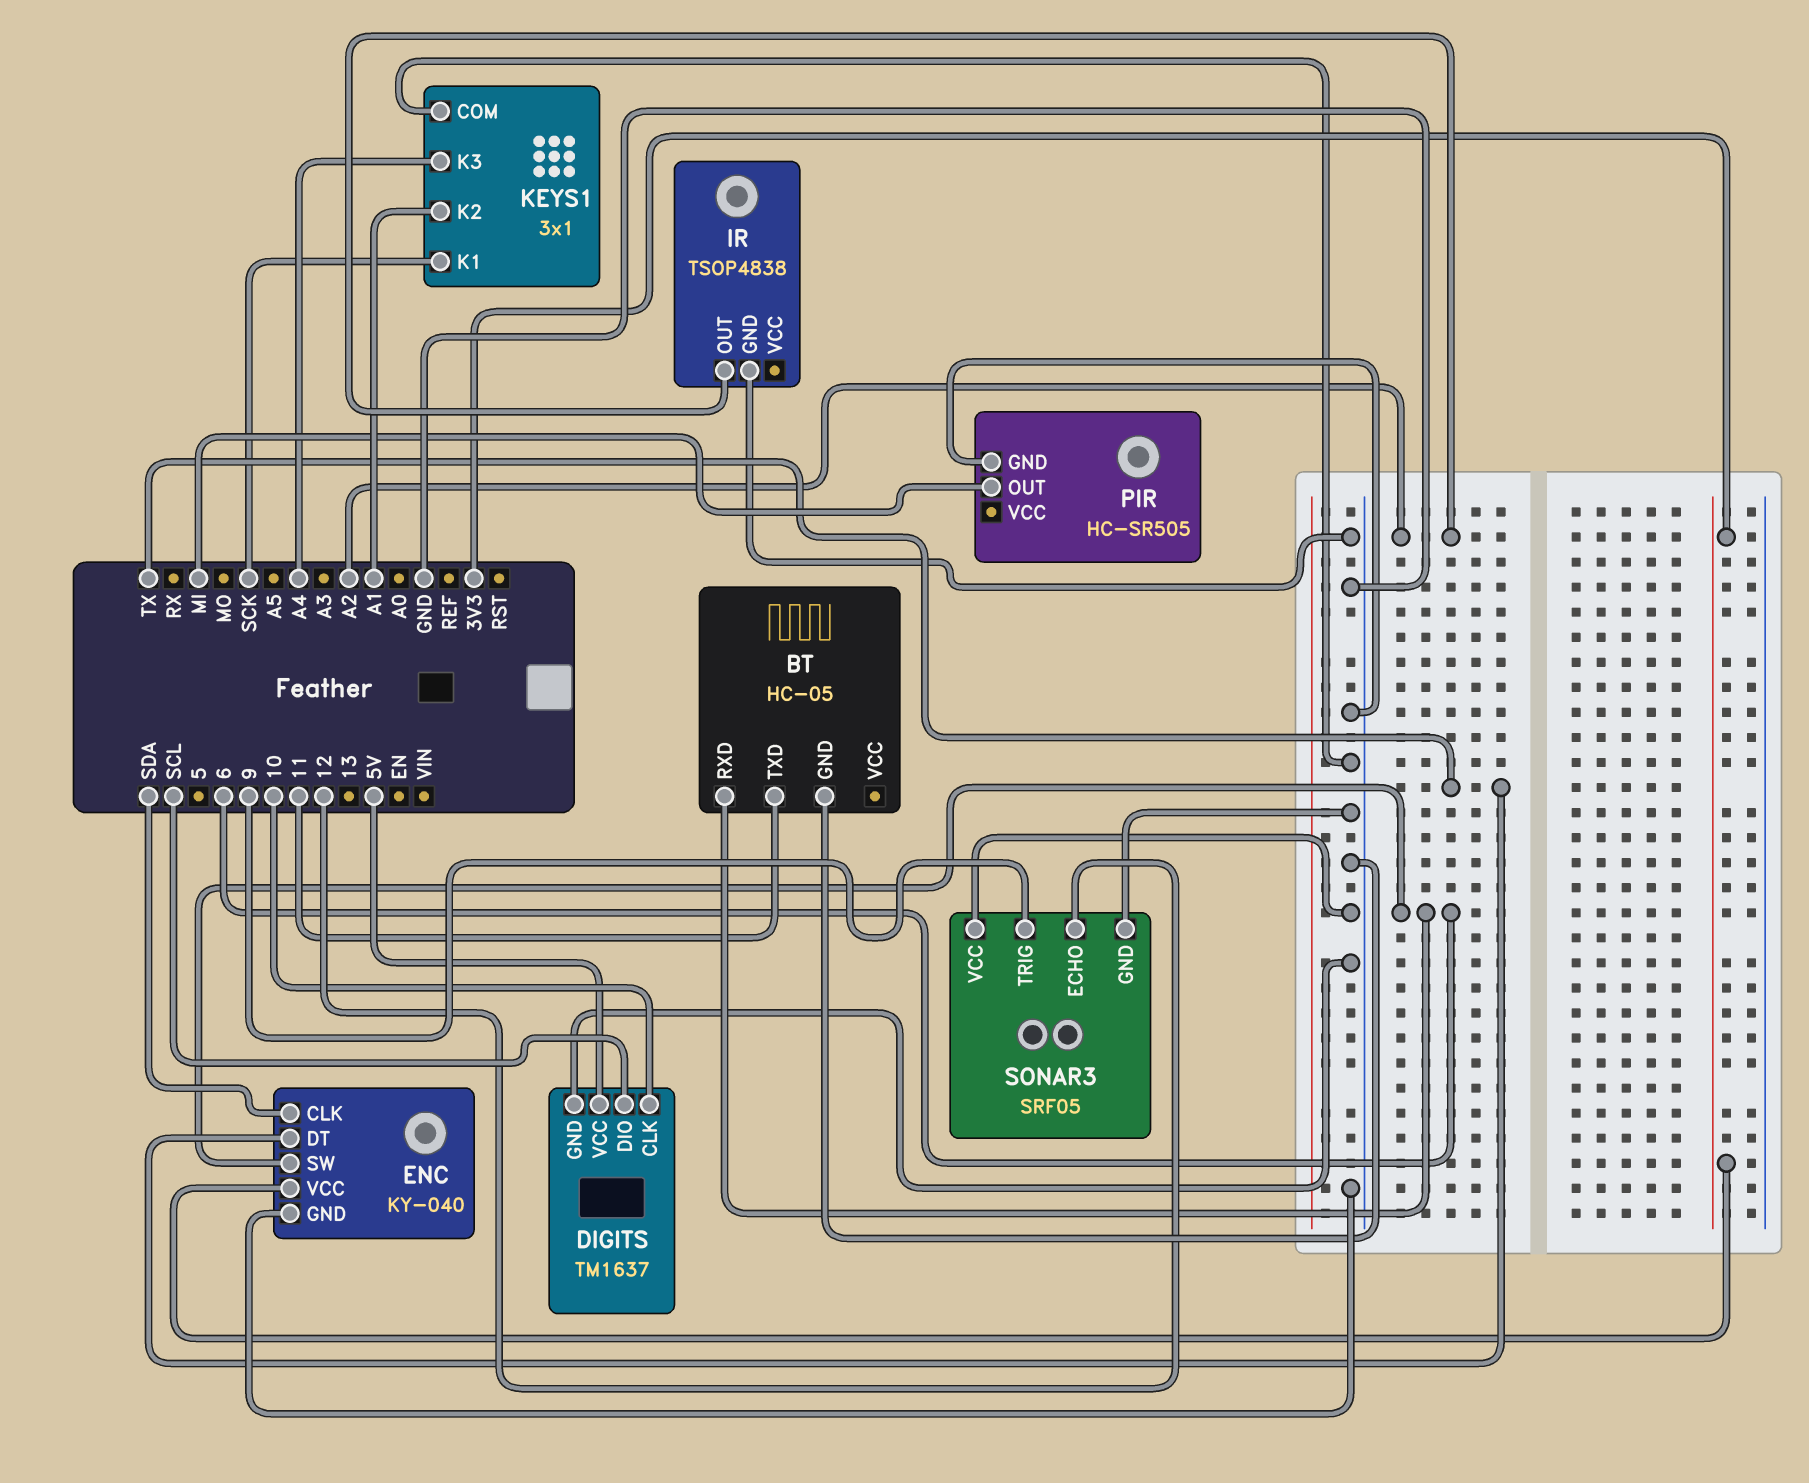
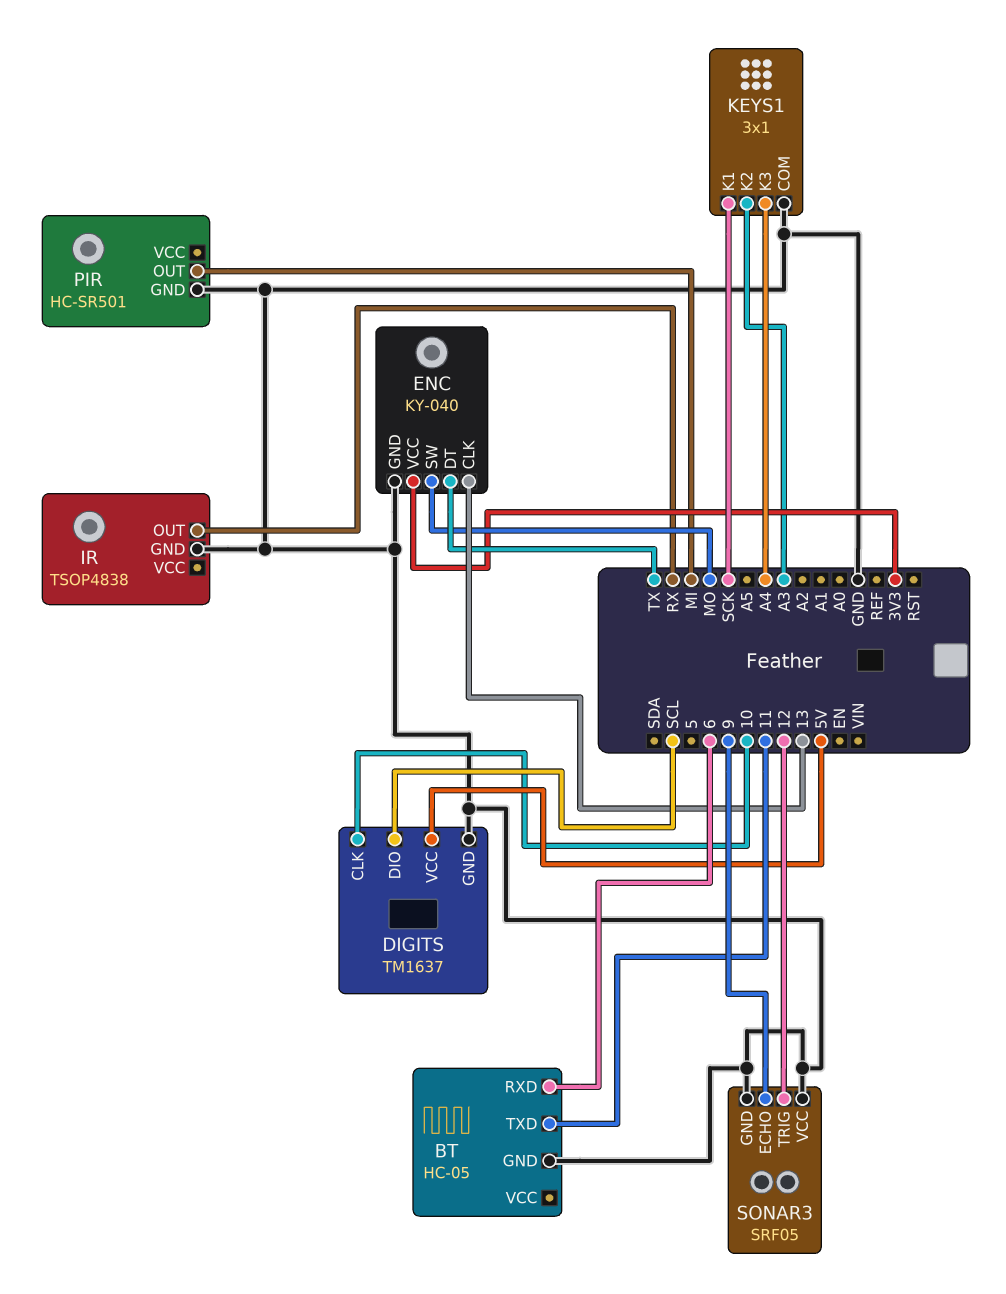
ENC pin CLK: SDA -> 13
ENC pin SW: 6 -> MO
IR pin OUT: A2 -> RX
KEYS1 pin K2: A1 -> A3
PIR: HC-SR505 -> HC-SR501
SONAR3 pin ECHO: 12 -> 9
SONAR3 pin TRIG: 9 -> 12

